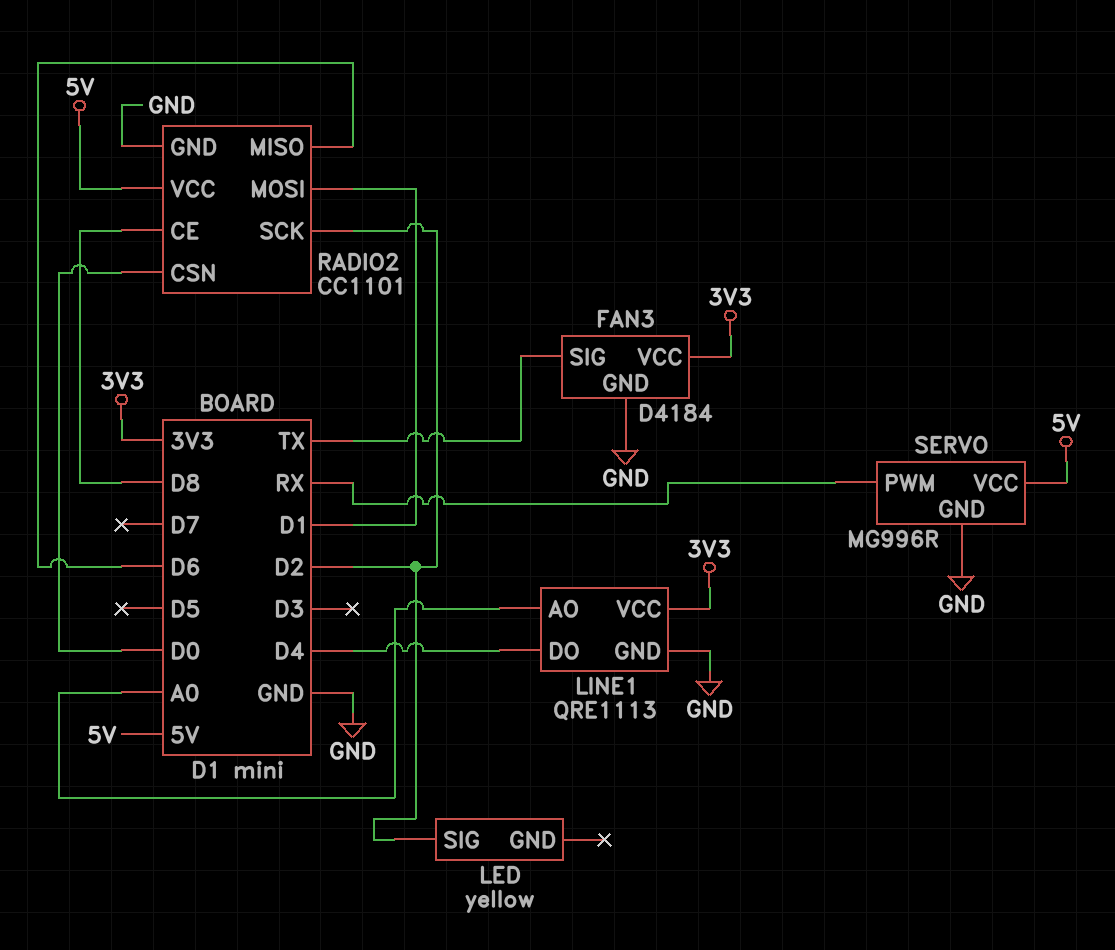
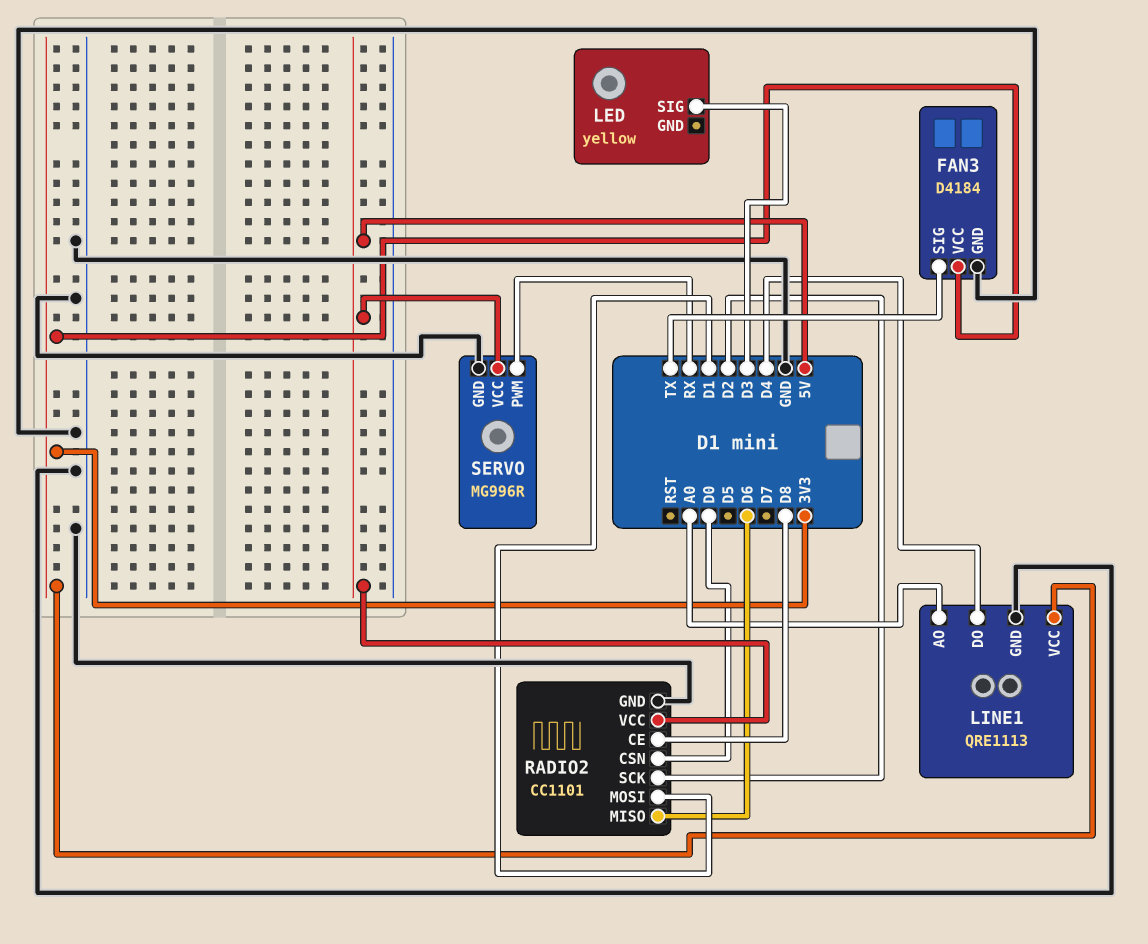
LED pin SIG: D2 -> D3

